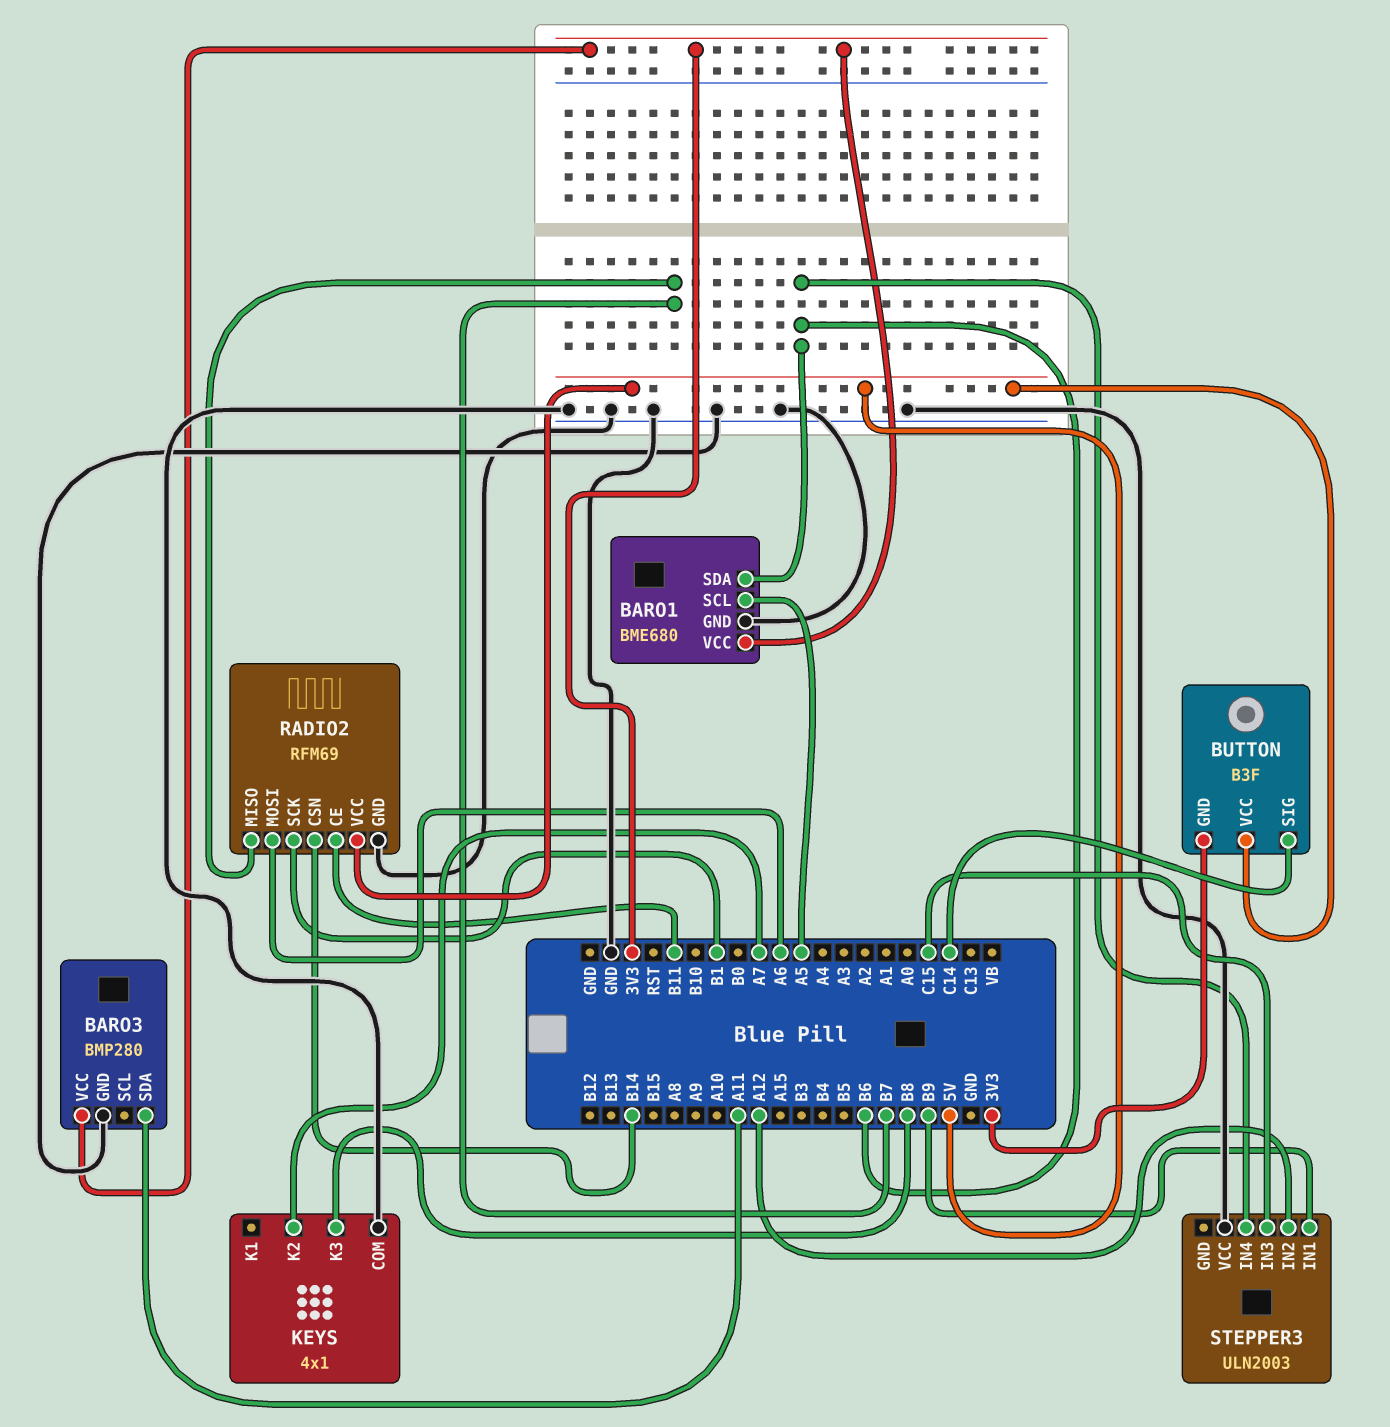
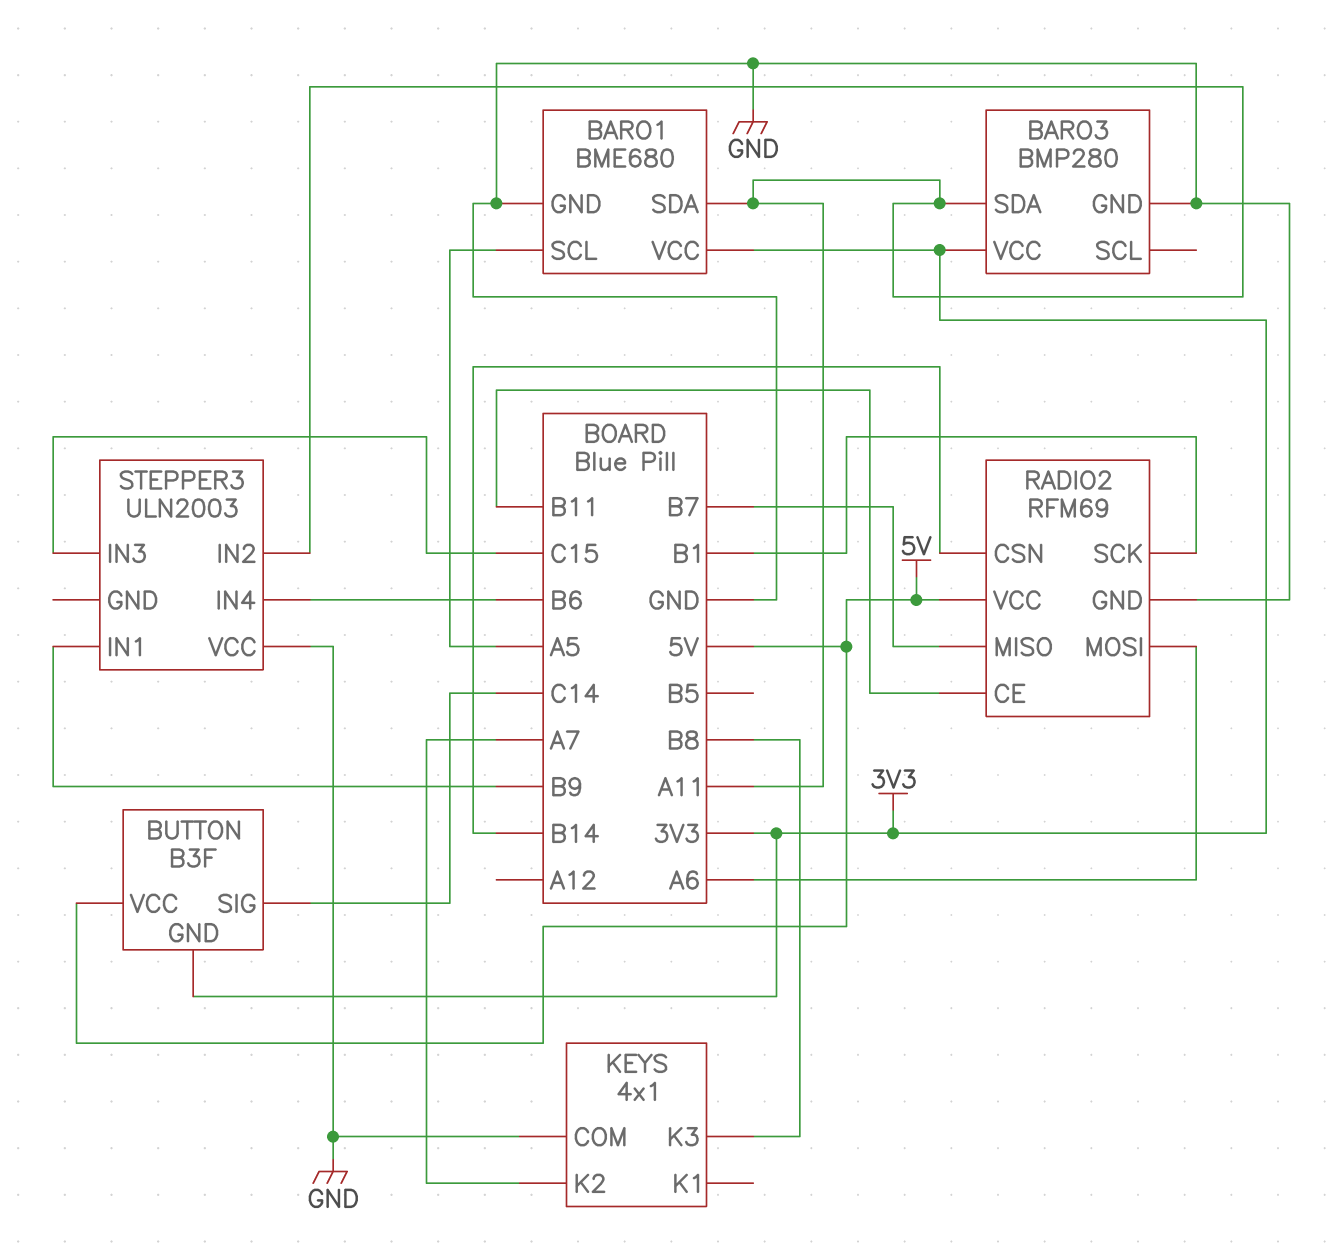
BARO1 pin SDA: B6 -> A11
STEPPER3 pin IN2: A12 -> A11

